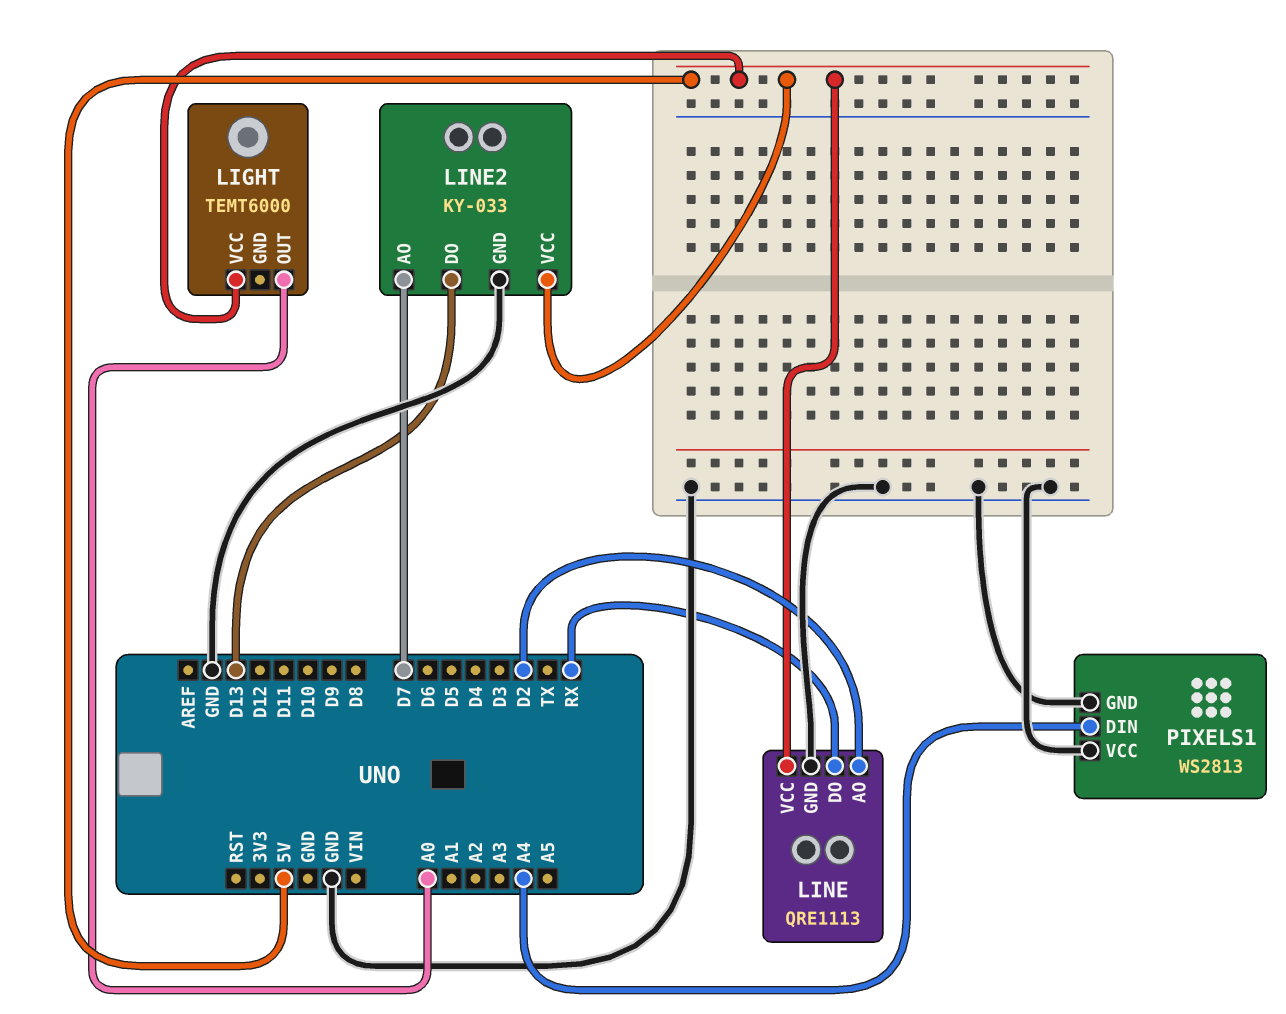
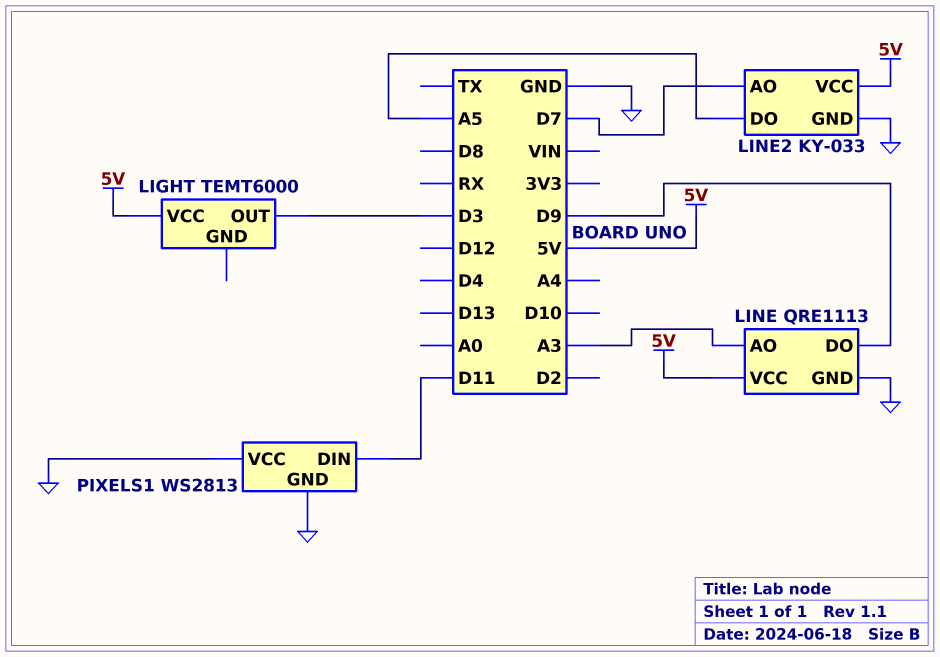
LIGHT pin OUT: A0 -> D3
LINE pin AO: D2 -> A3
LINE pin DO: RX -> D9
LINE2 pin DO: D13 -> A5
PIXELS1 pin DIN: A4 -> D11

